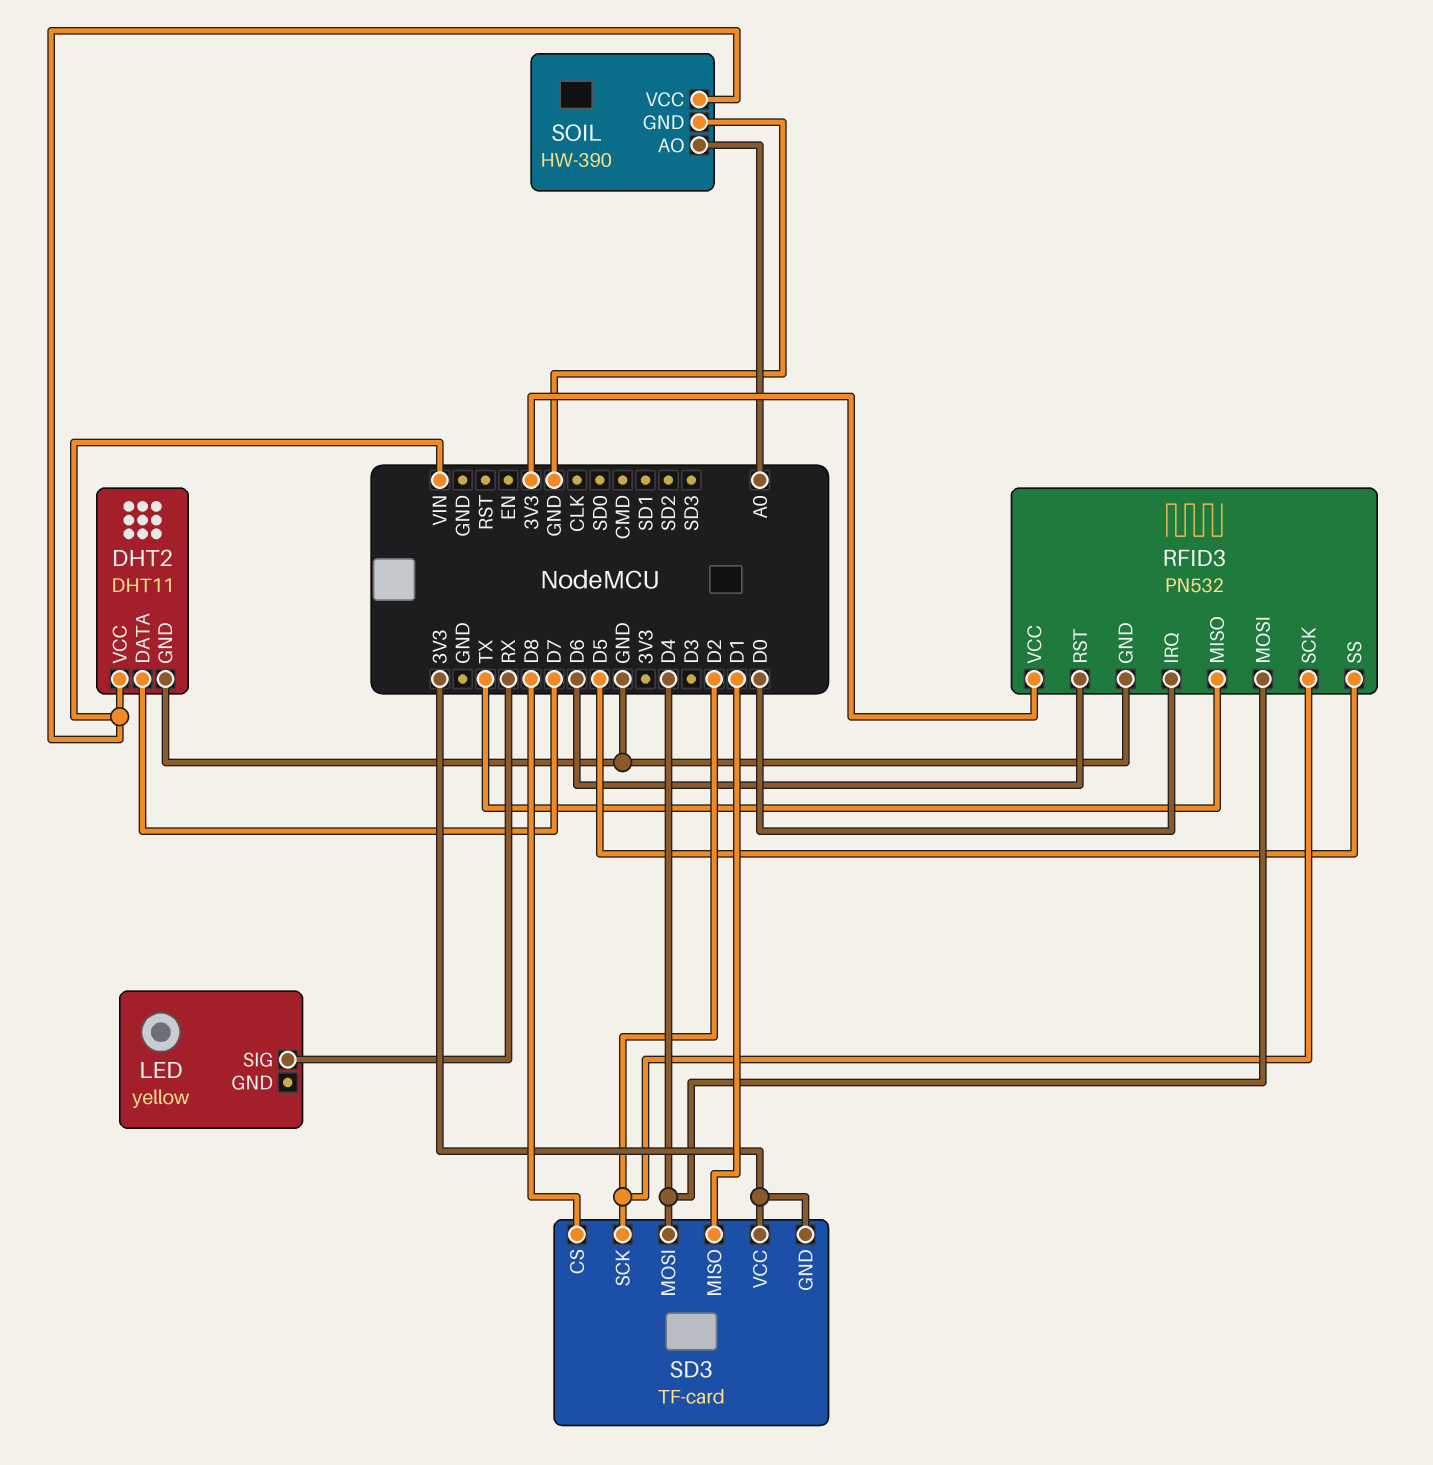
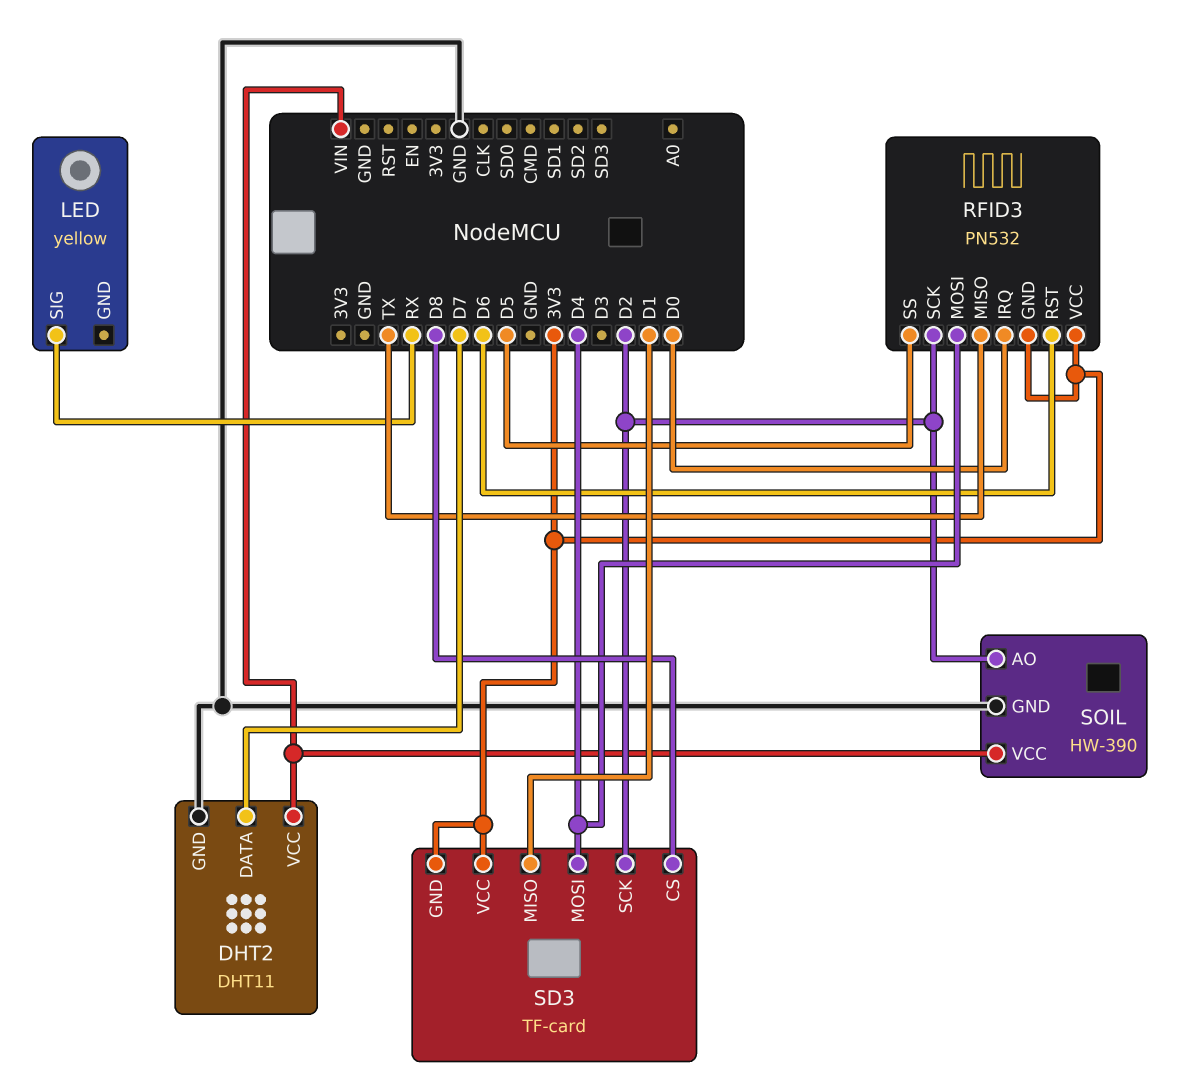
RFID3 pin GND: GND -> 3V3
SOIL pin AO: A0 -> D2

